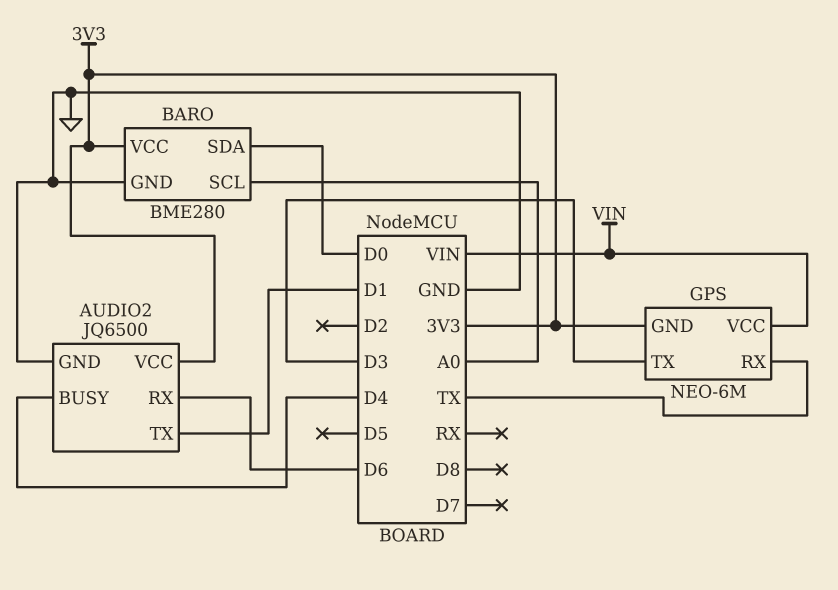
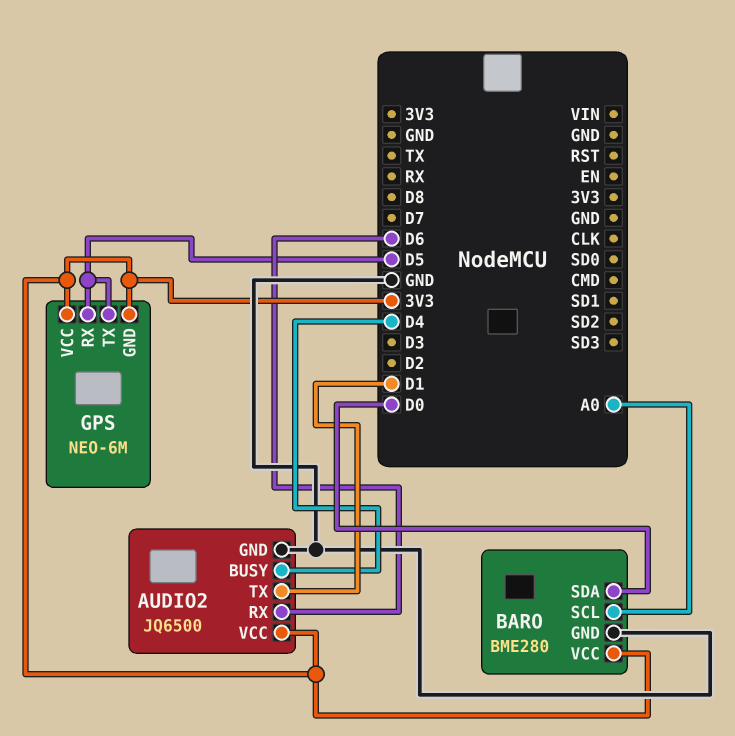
GPS pin RX: TX -> D5
GPS pin TX: D3 -> D5
GPS pin VCC: VIN -> 3V3

